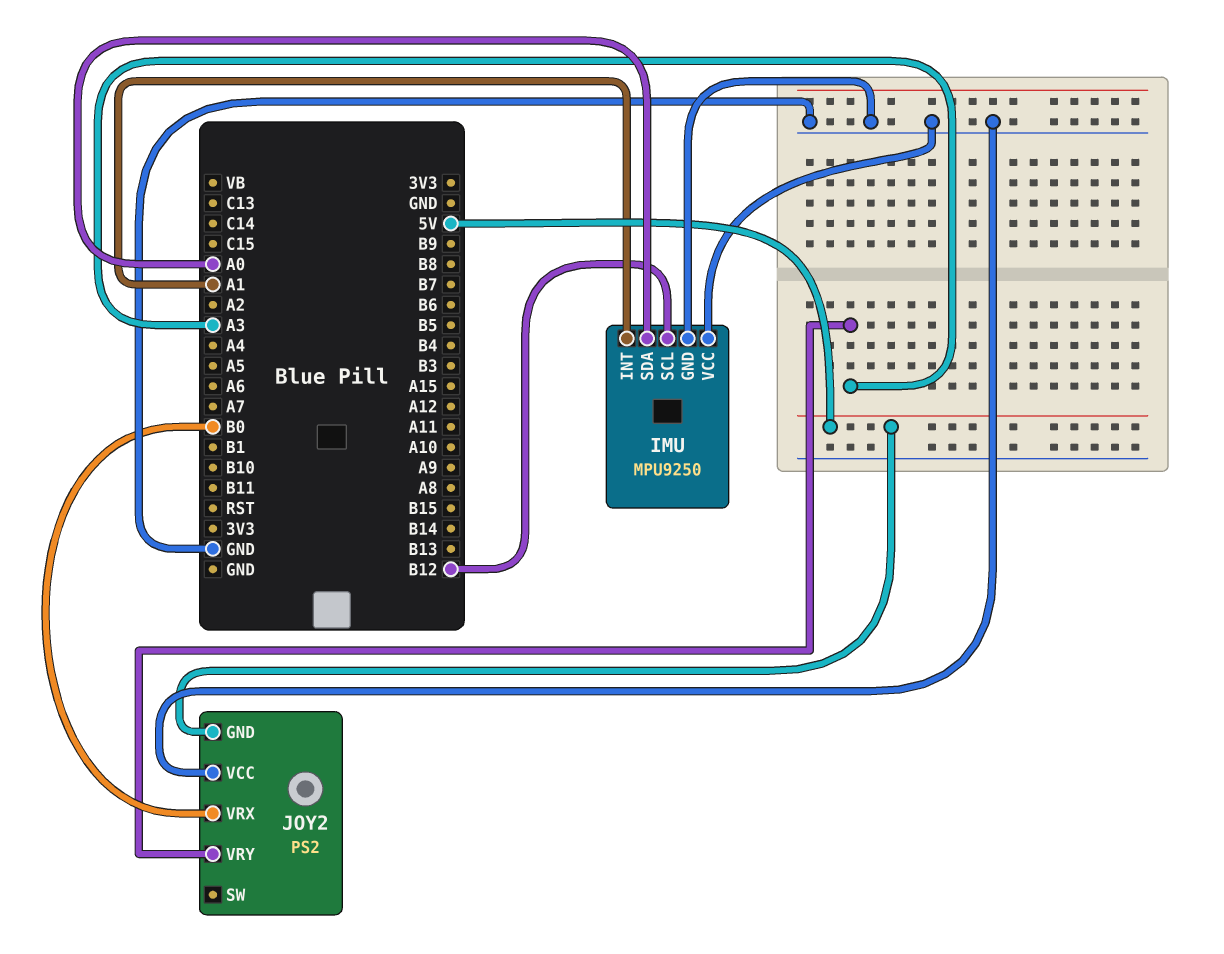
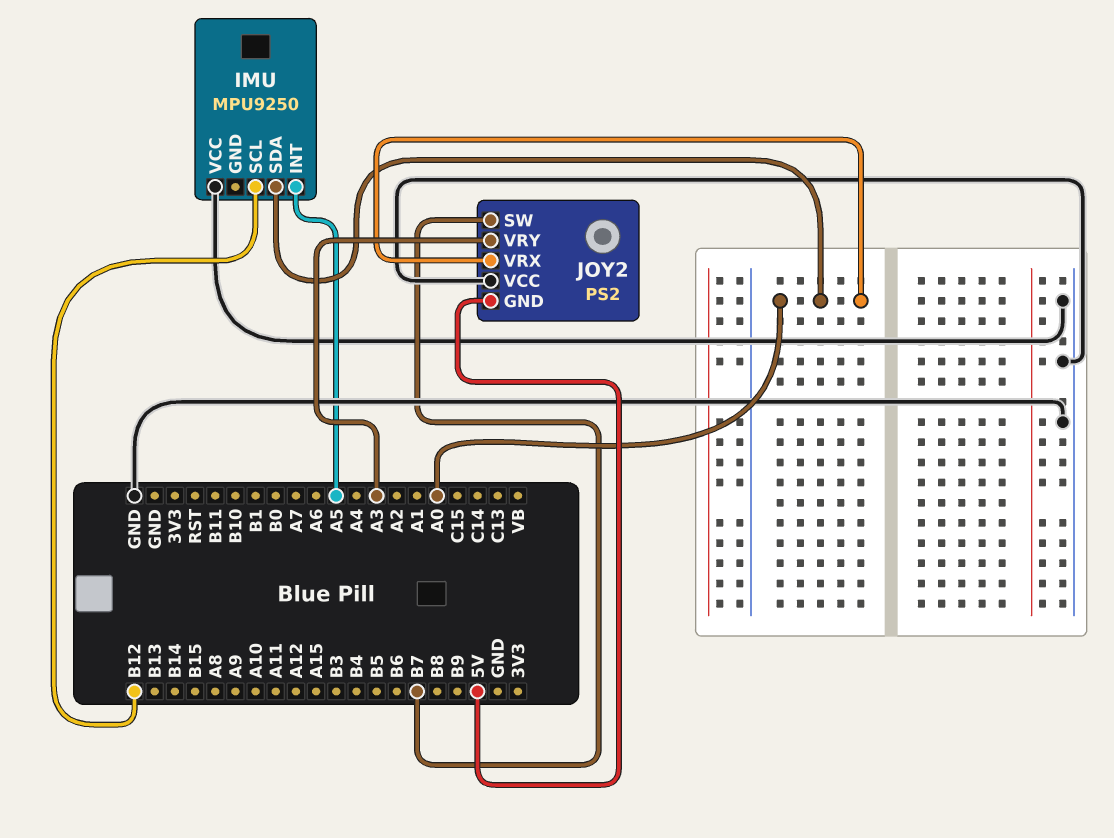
IMU pin GND: GND -> none
IMU pin INT: A1 -> A5
JOY2 pin SW: none -> B7
JOY2 pin VRX: B0 -> A0

